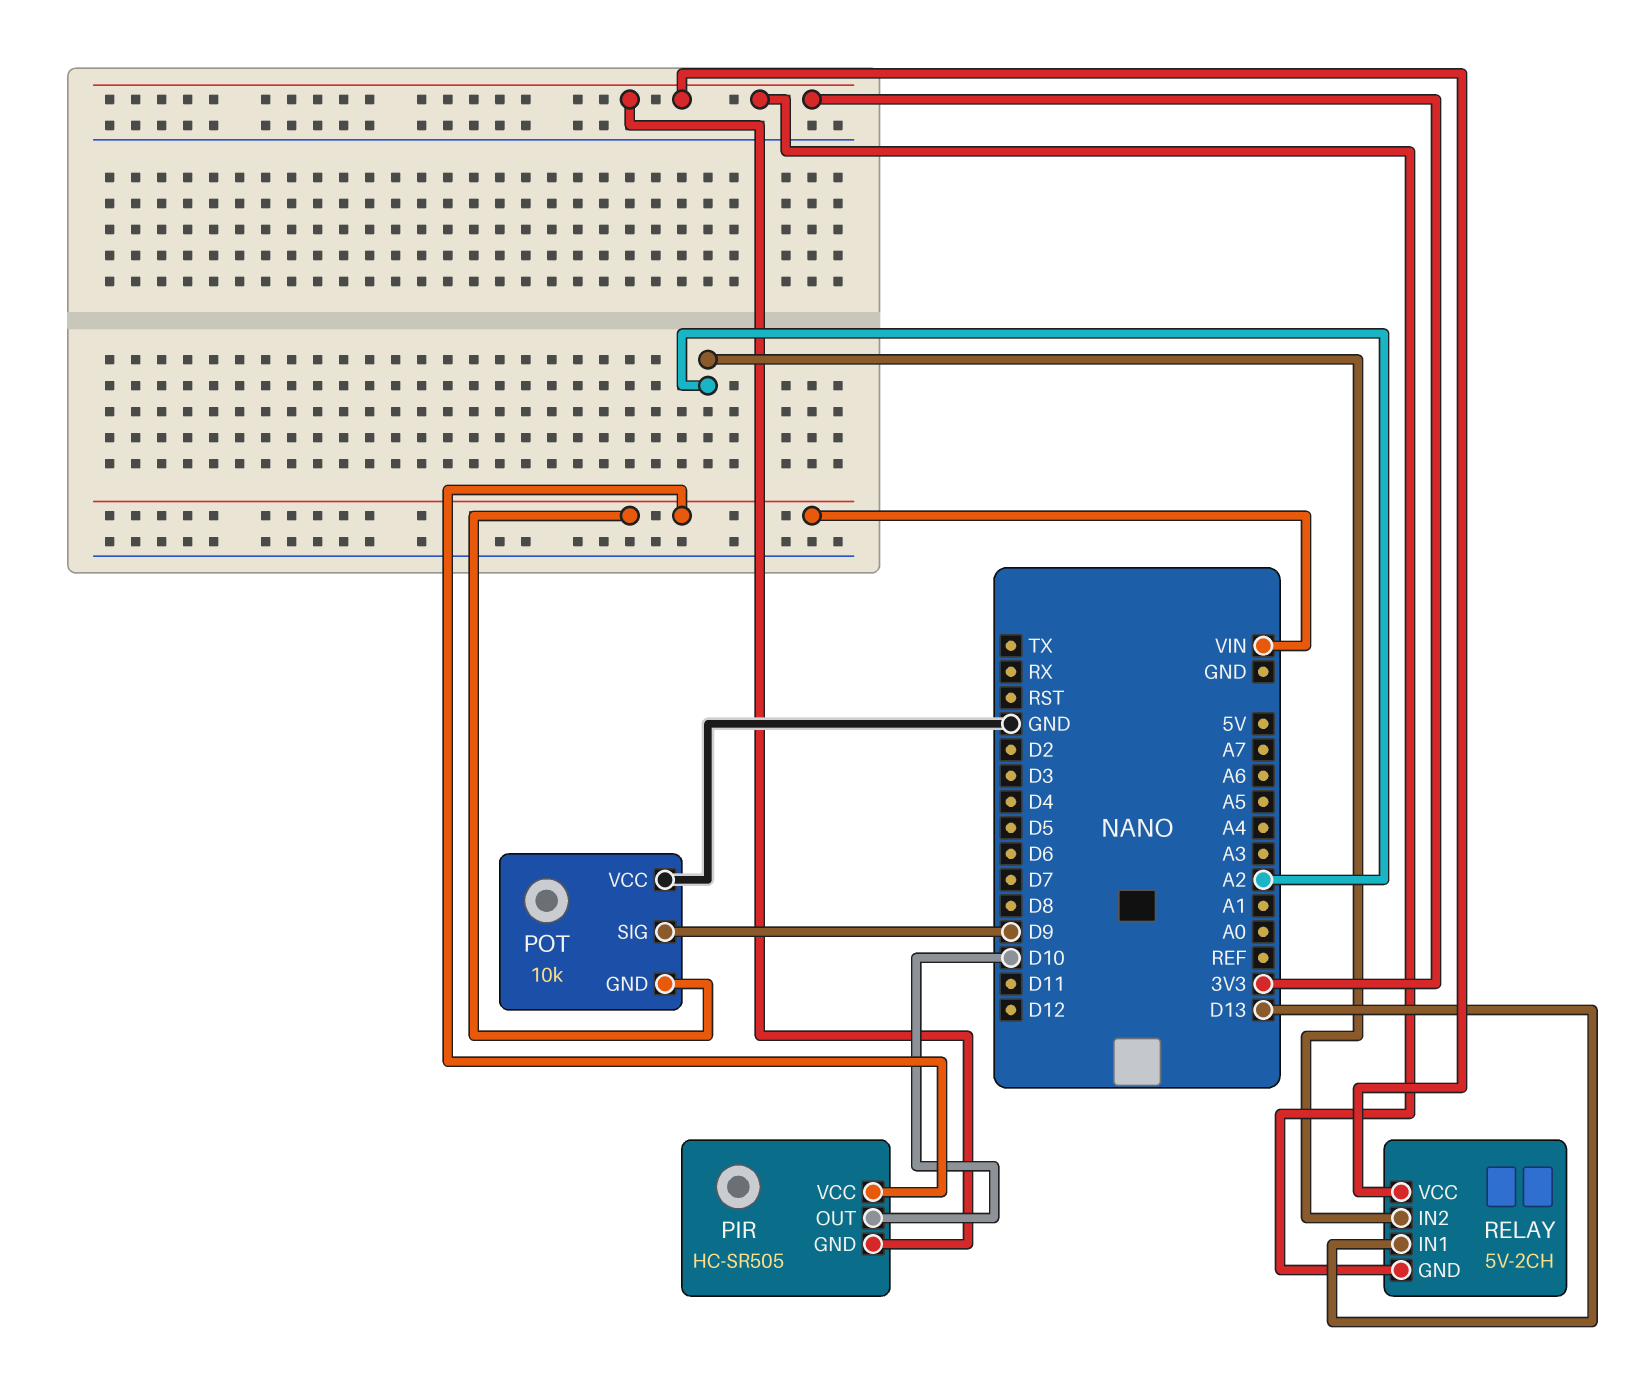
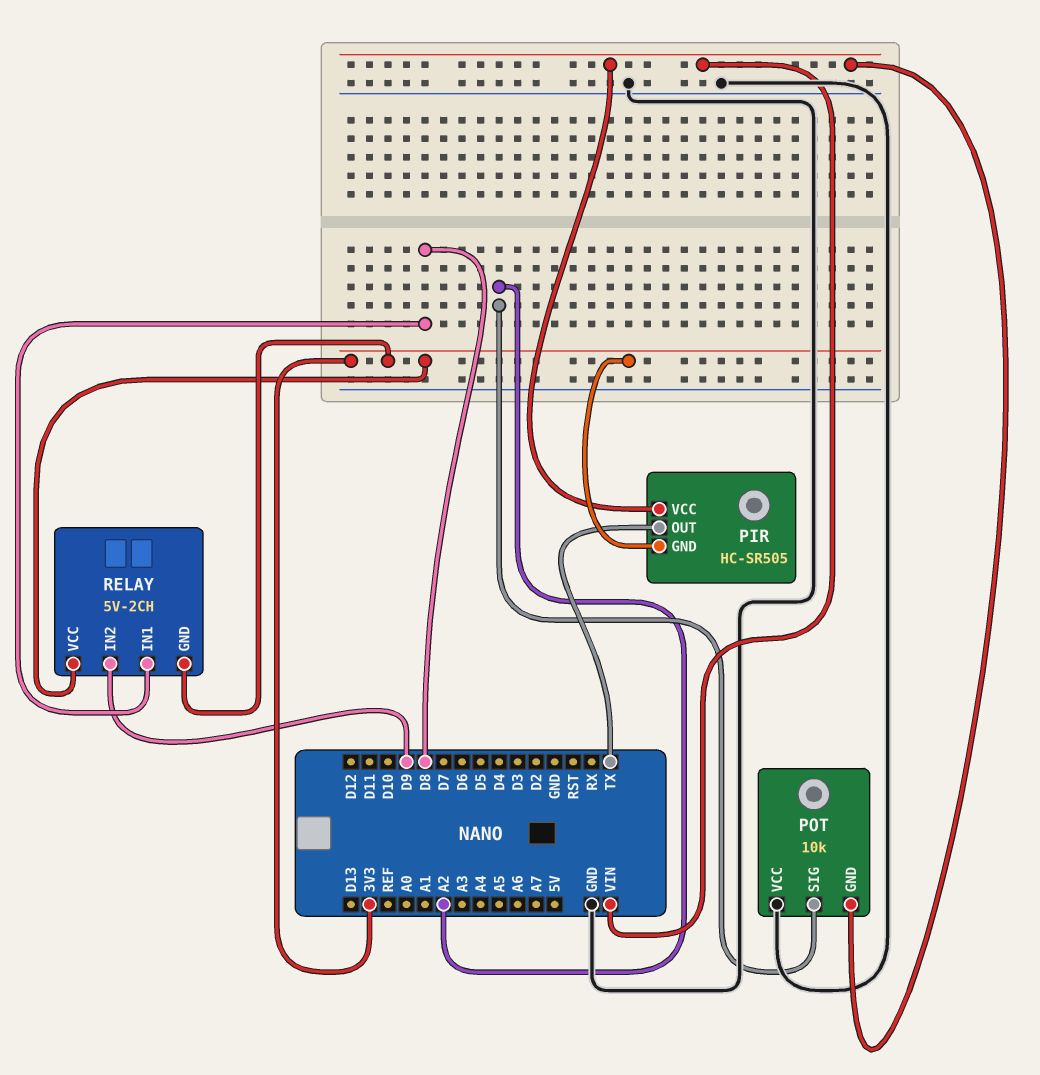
PIR pin OUT: D10 -> TX
POT pin SIG: D9 -> A2
RELAY pin IN1: D13 -> D8
RELAY pin IN2: A2 -> D9

